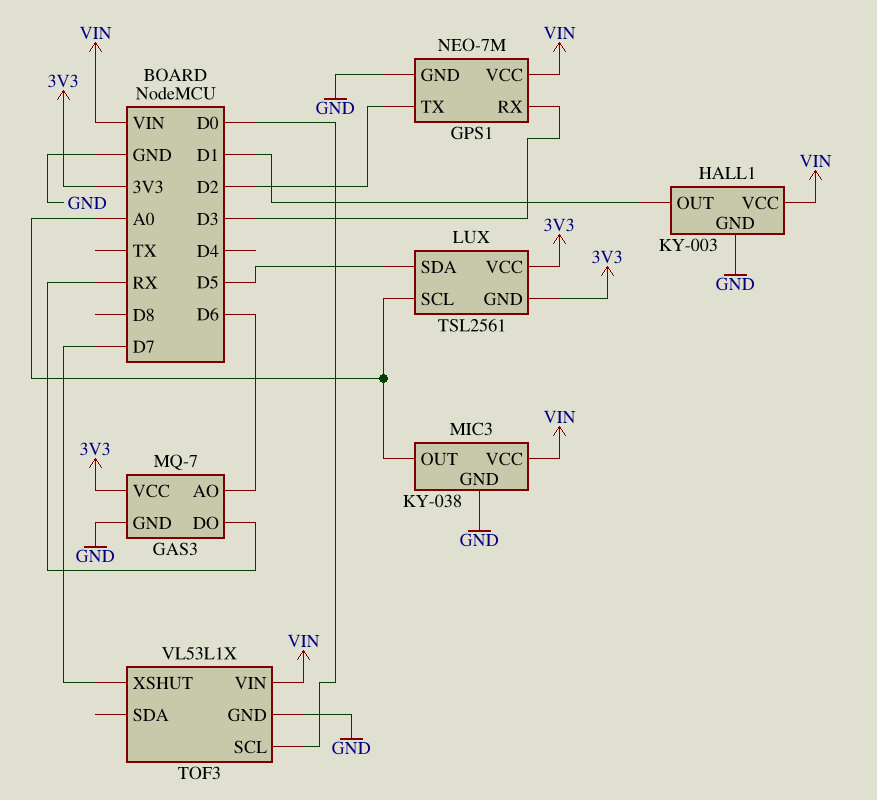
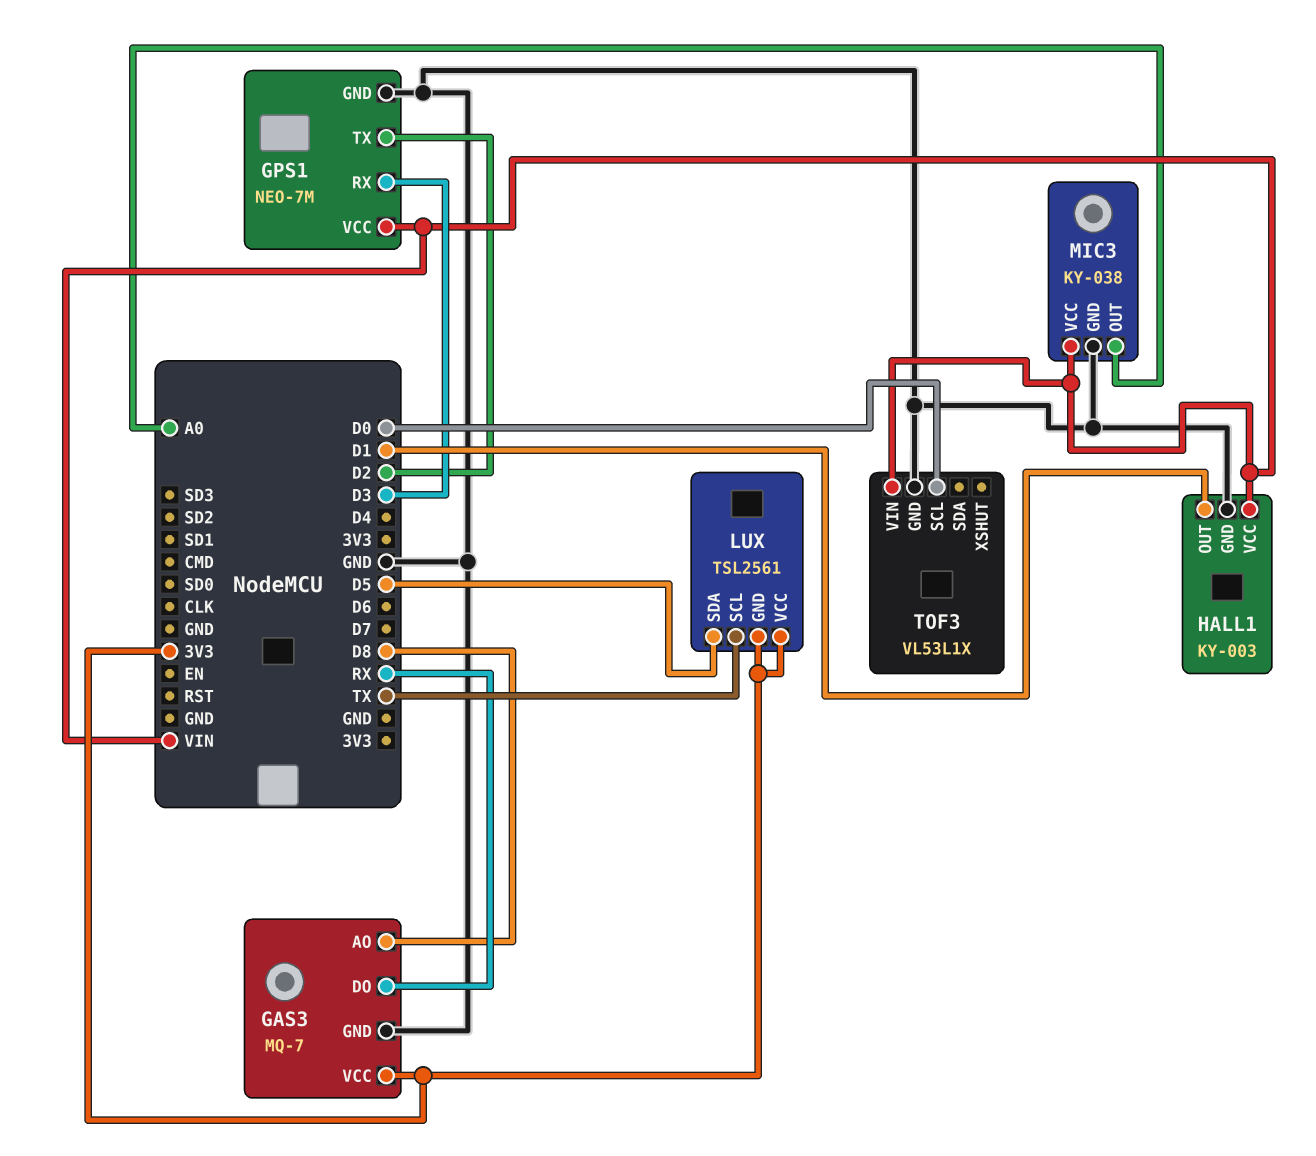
GAS3 pin AO: D6 -> D8
LUX pin SCL: A0 -> TX
TOF3 pin XSHUT: D7 -> none

